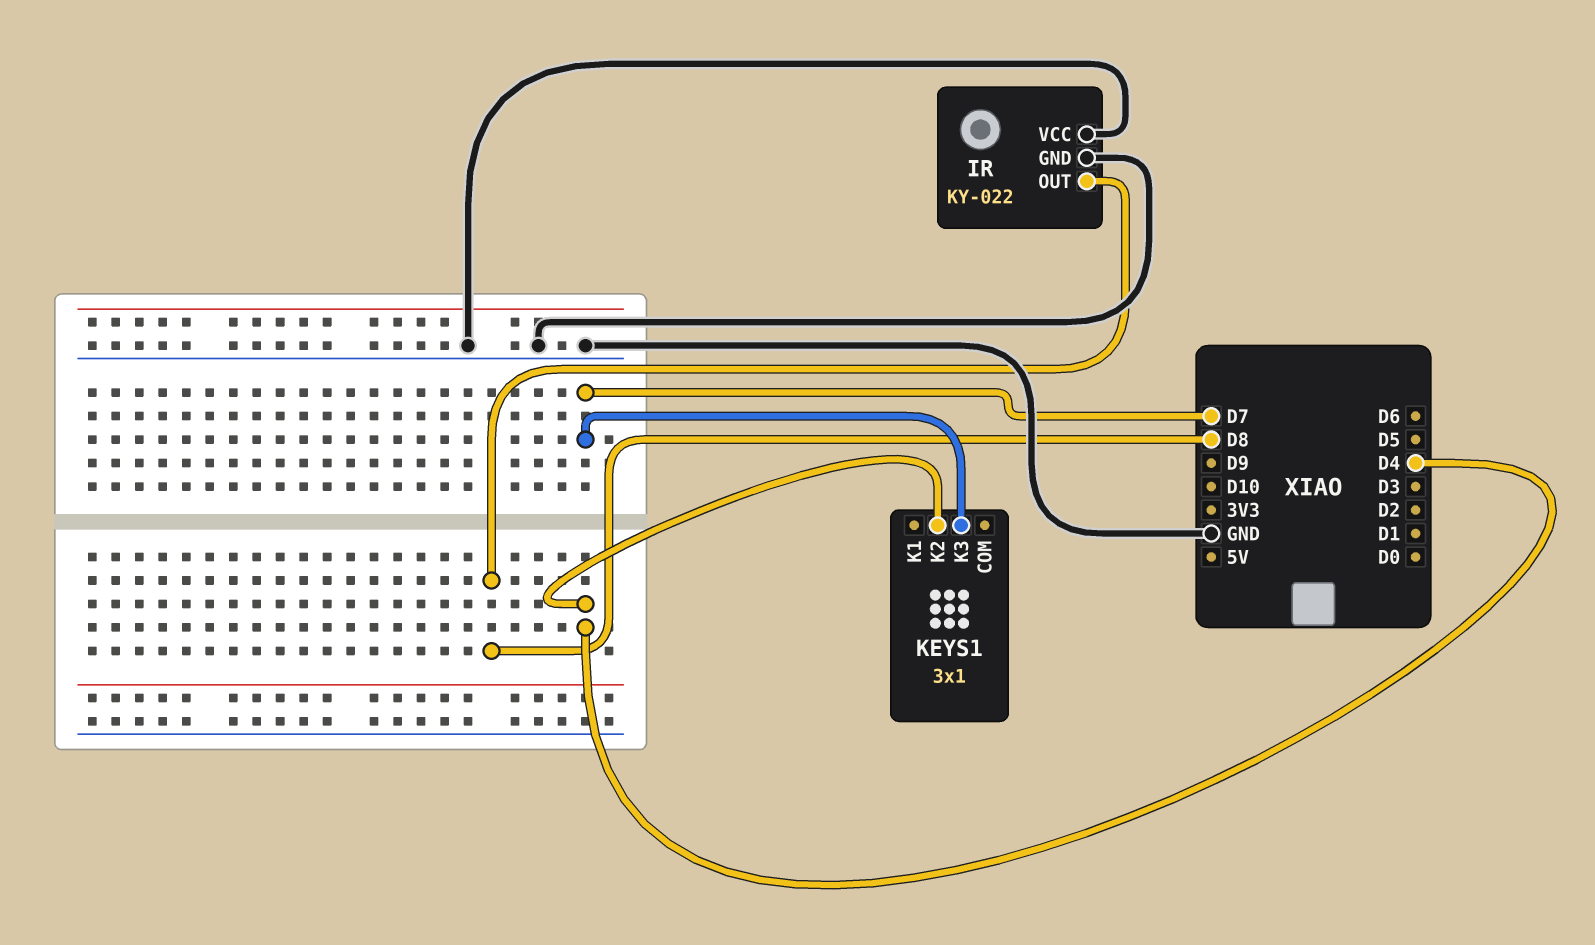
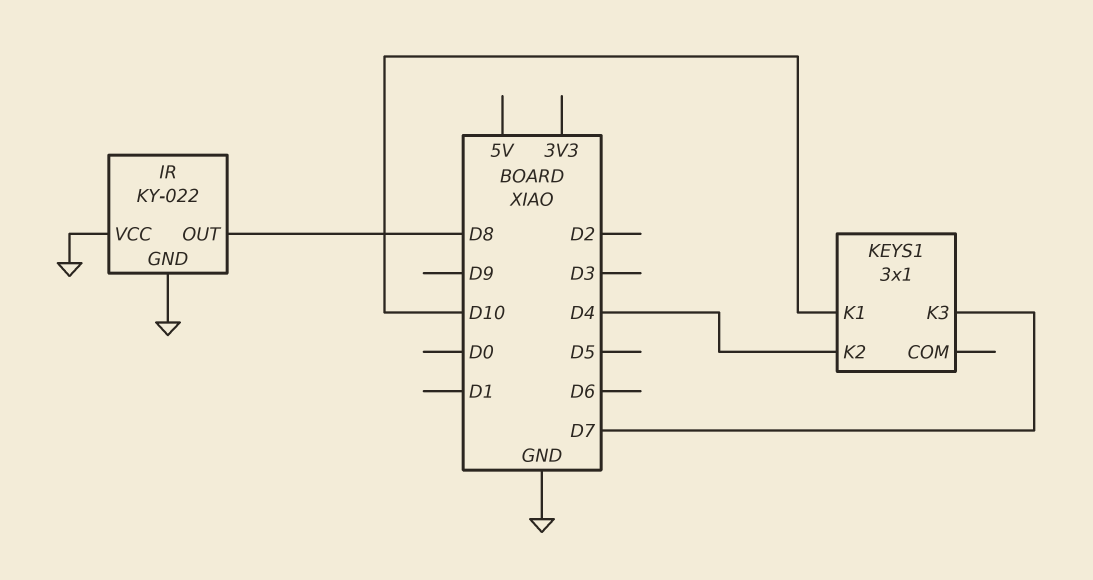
KEYS1 pin K1: none -> D10

